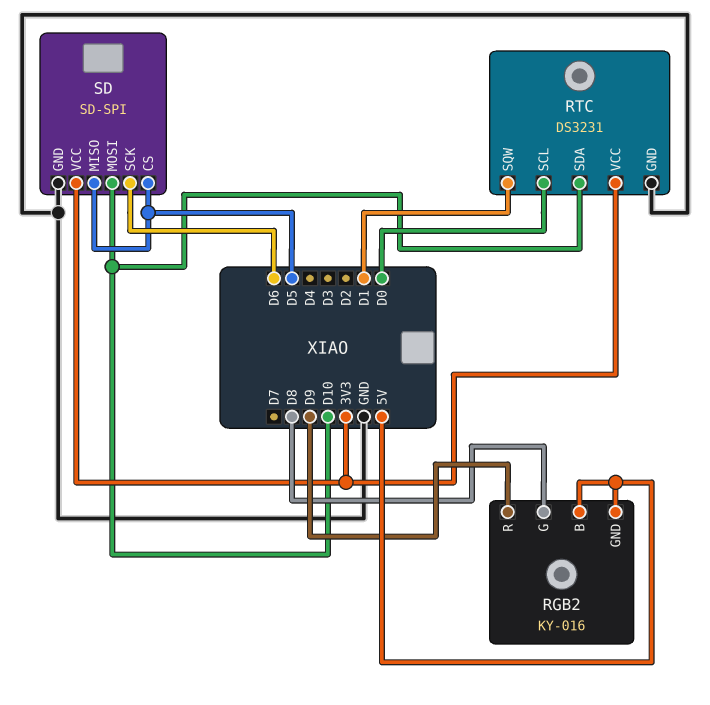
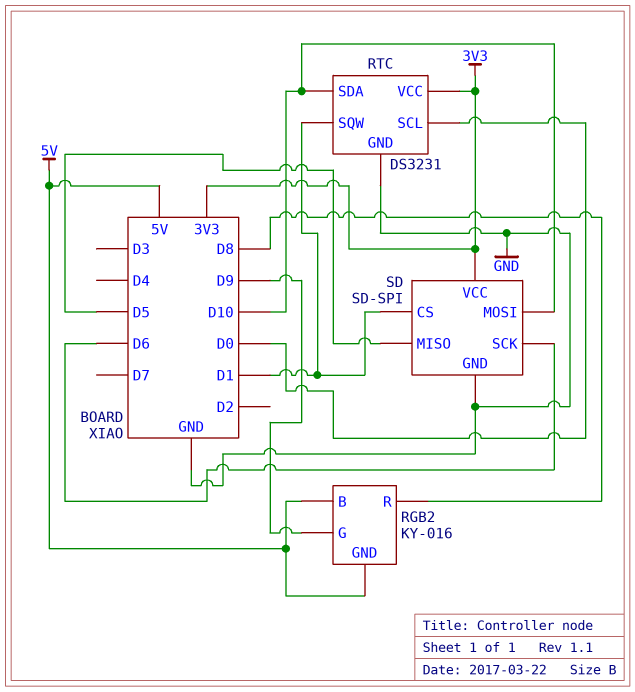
RGB2 pin G: D8 -> D9
RGB2 pin R: D9 -> D8
SD pin CS: D5 -> D1

